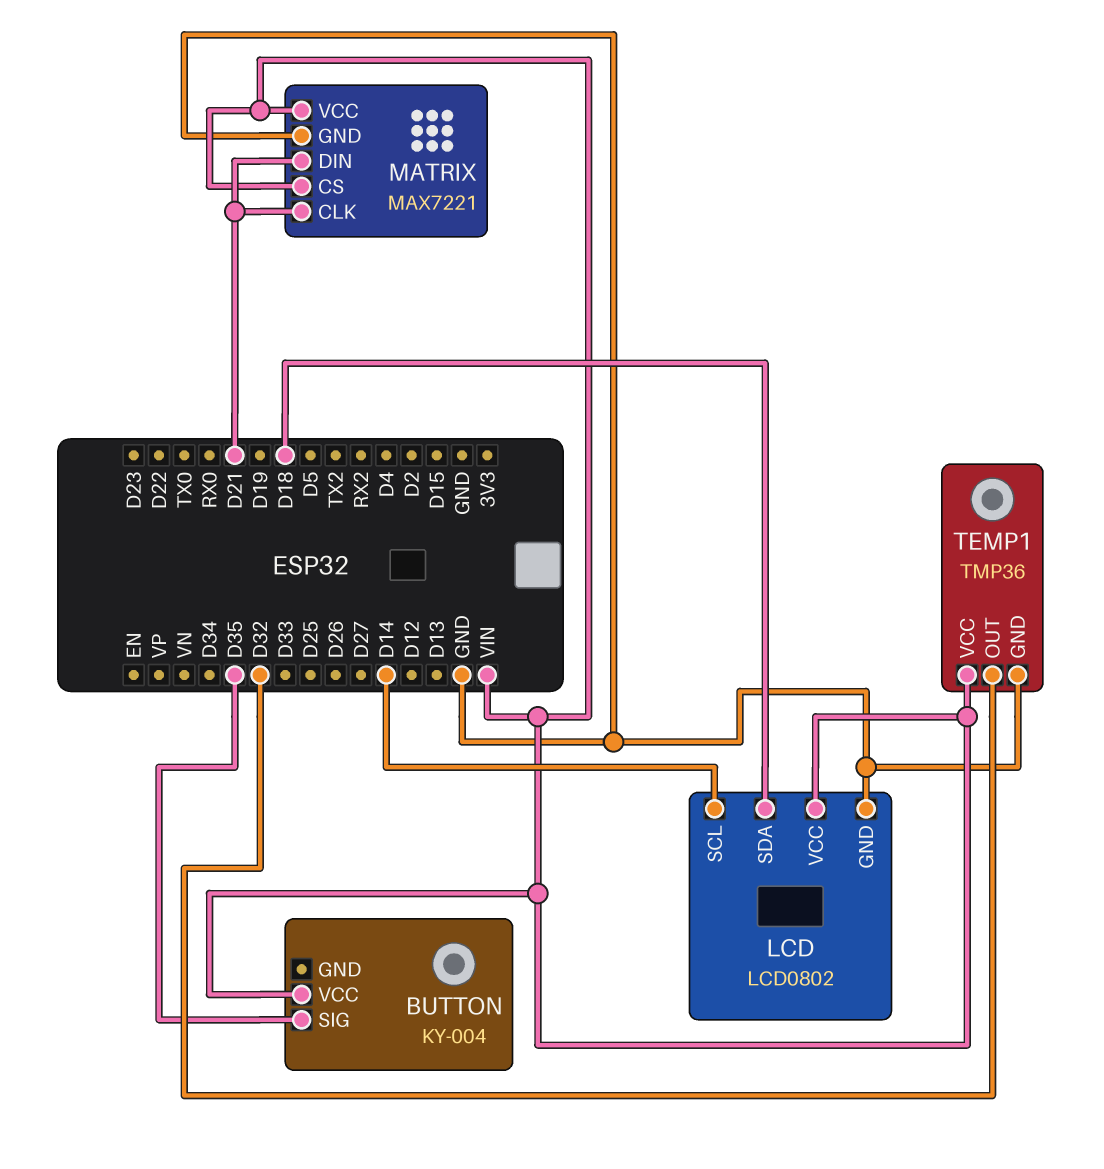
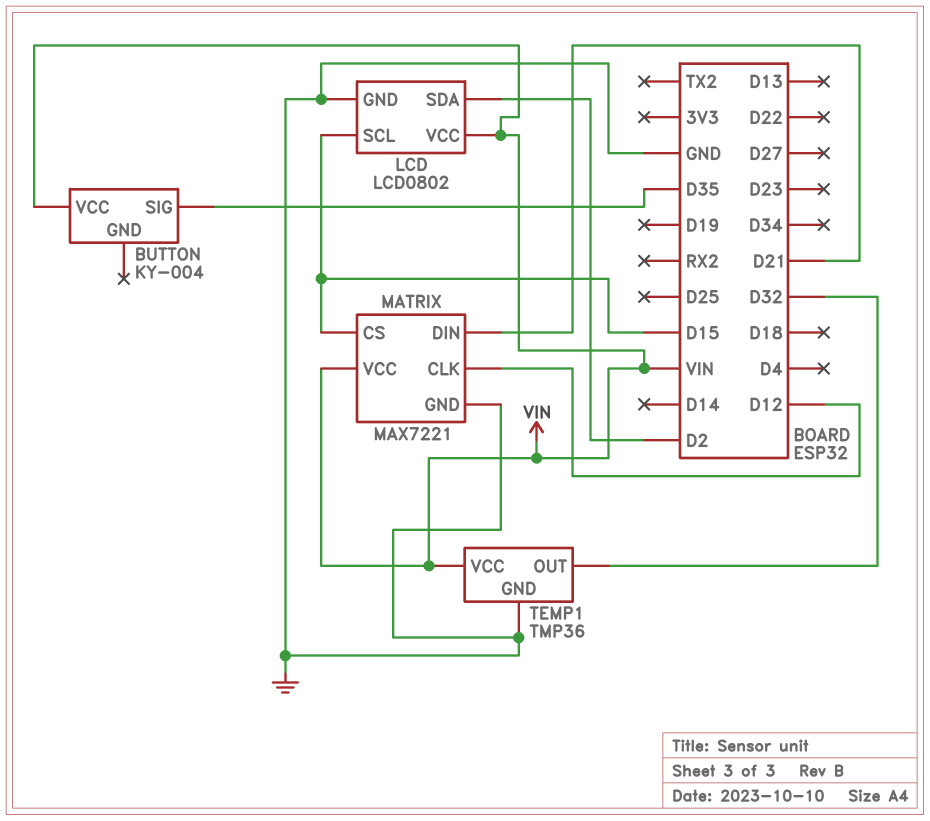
LCD pin SCL: D14 -> D15
LCD pin SDA: D18 -> D2
MATRIX pin CLK: D21 -> D12
MATRIX pin CS: VIN -> D15

